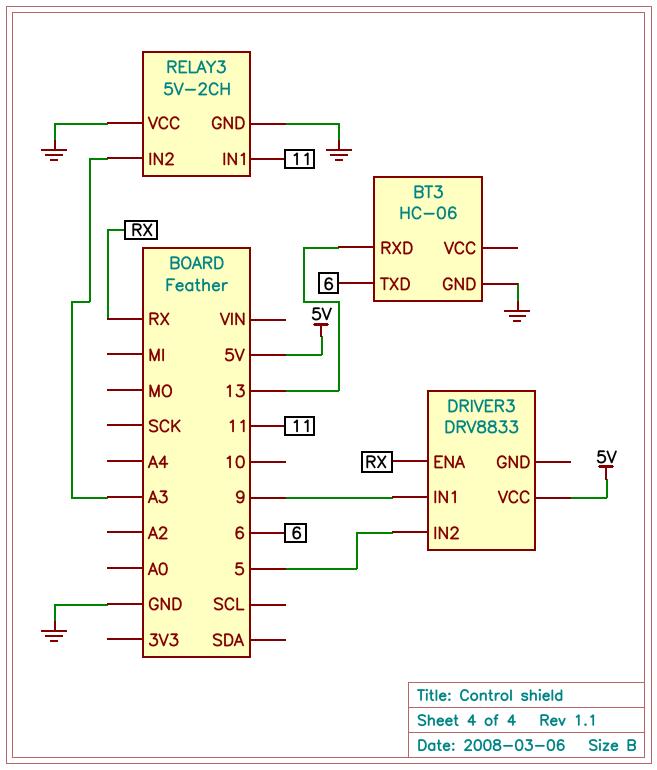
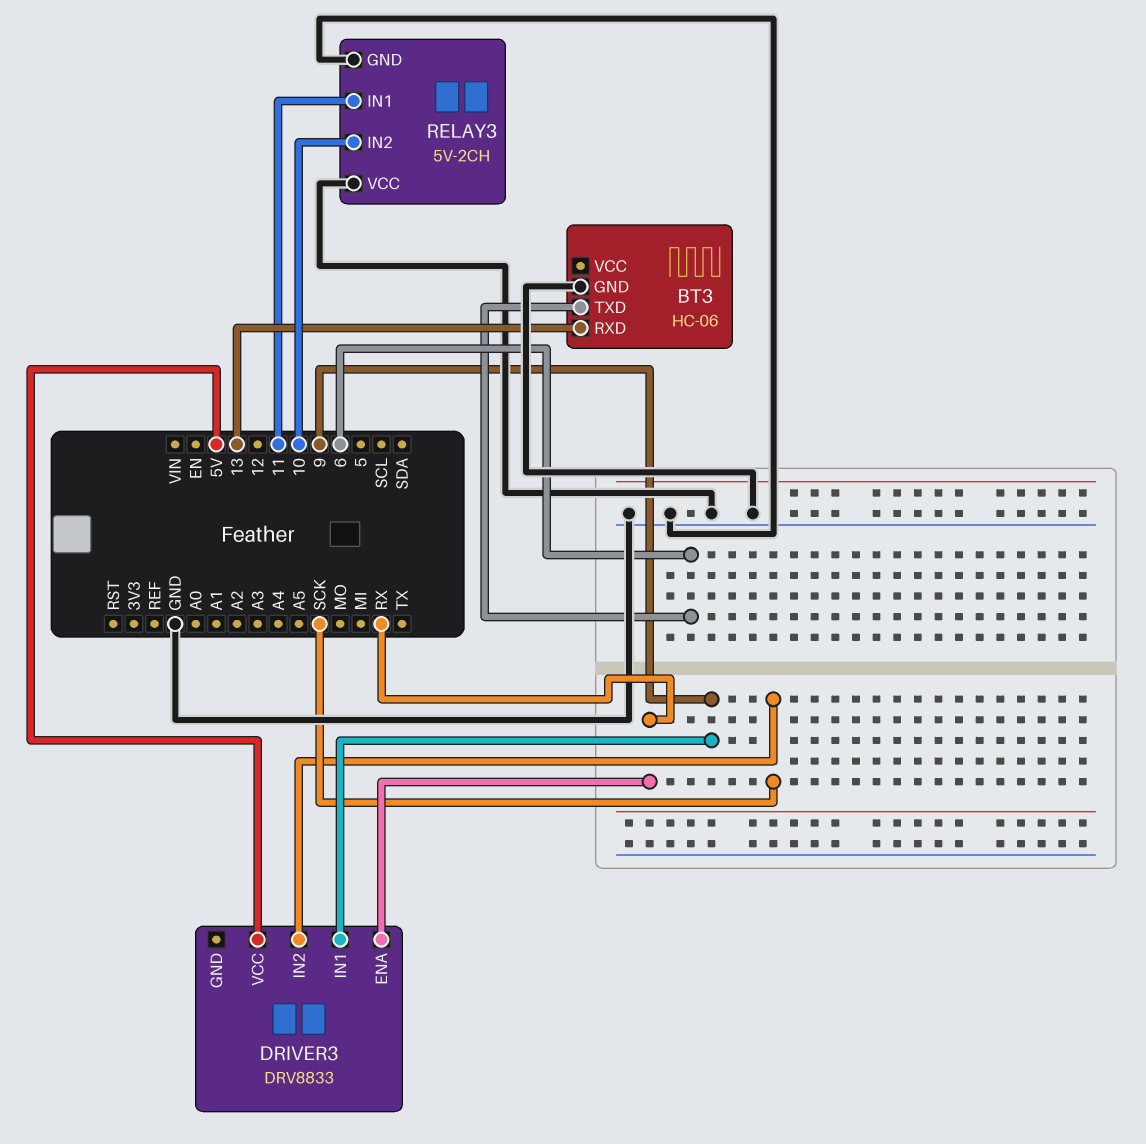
DRIVER3 pin IN2: 5 -> SCK
RELAY3 pin IN2: A3 -> 10

